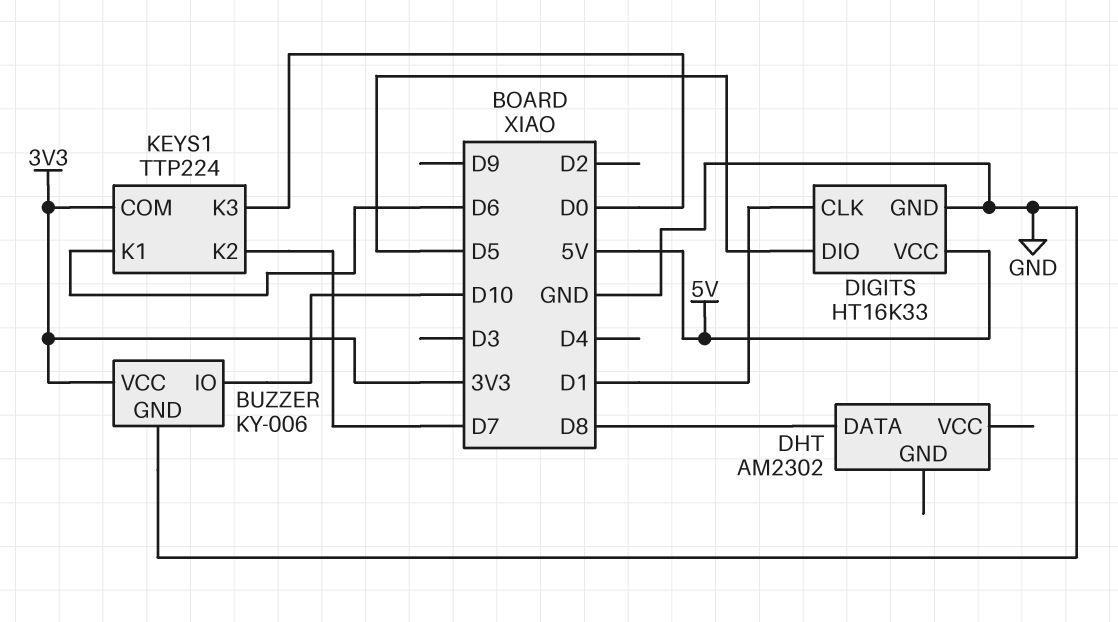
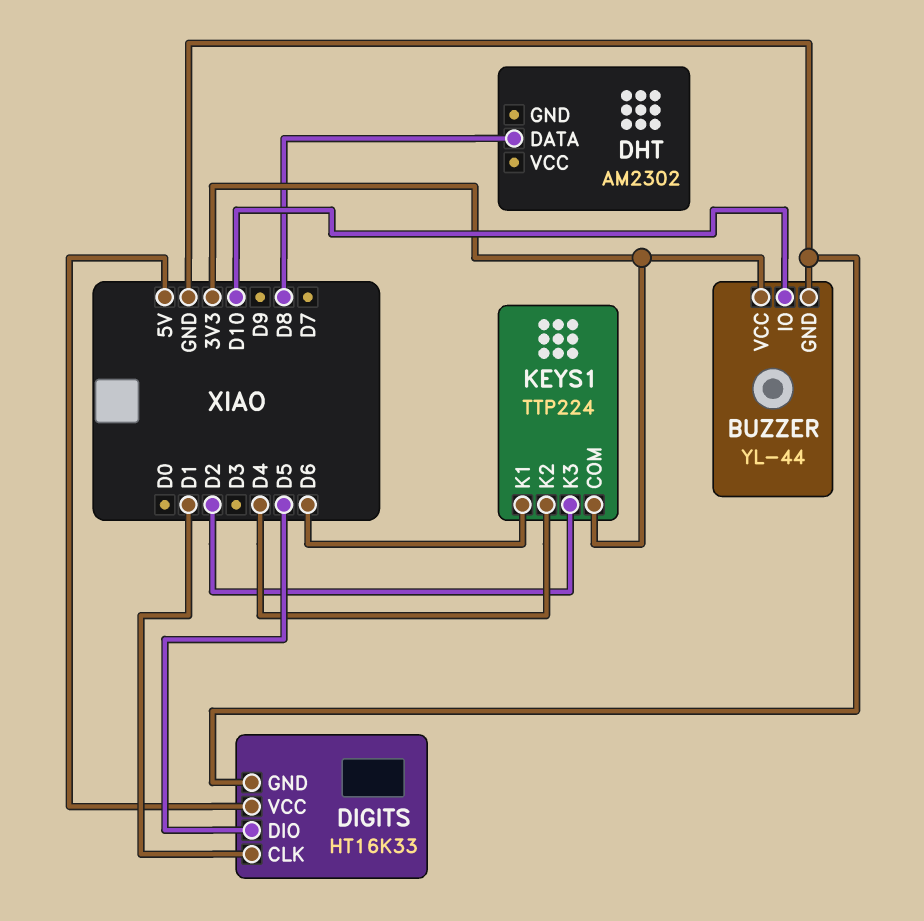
BUZZER: KY-006 -> YL-44
KEYS1 pin K2: D7 -> D4
KEYS1 pin K3: D0 -> D2

